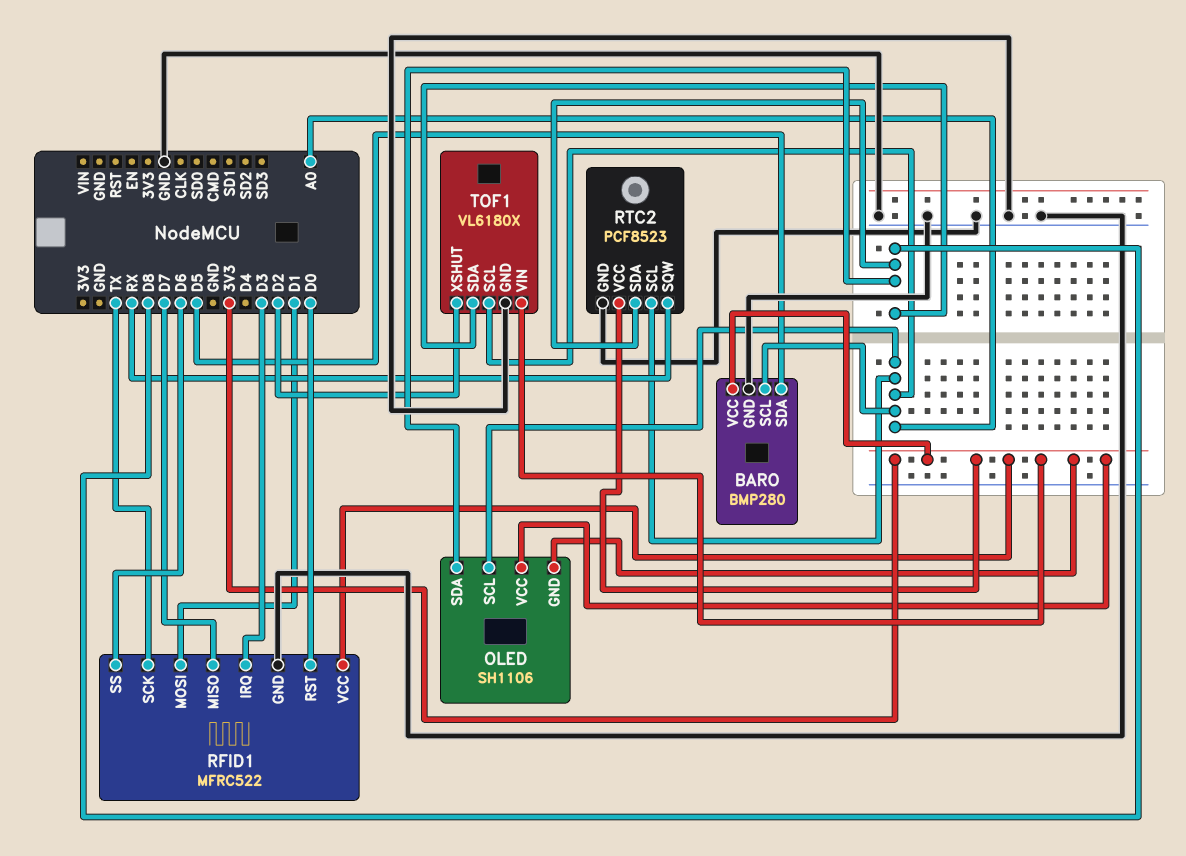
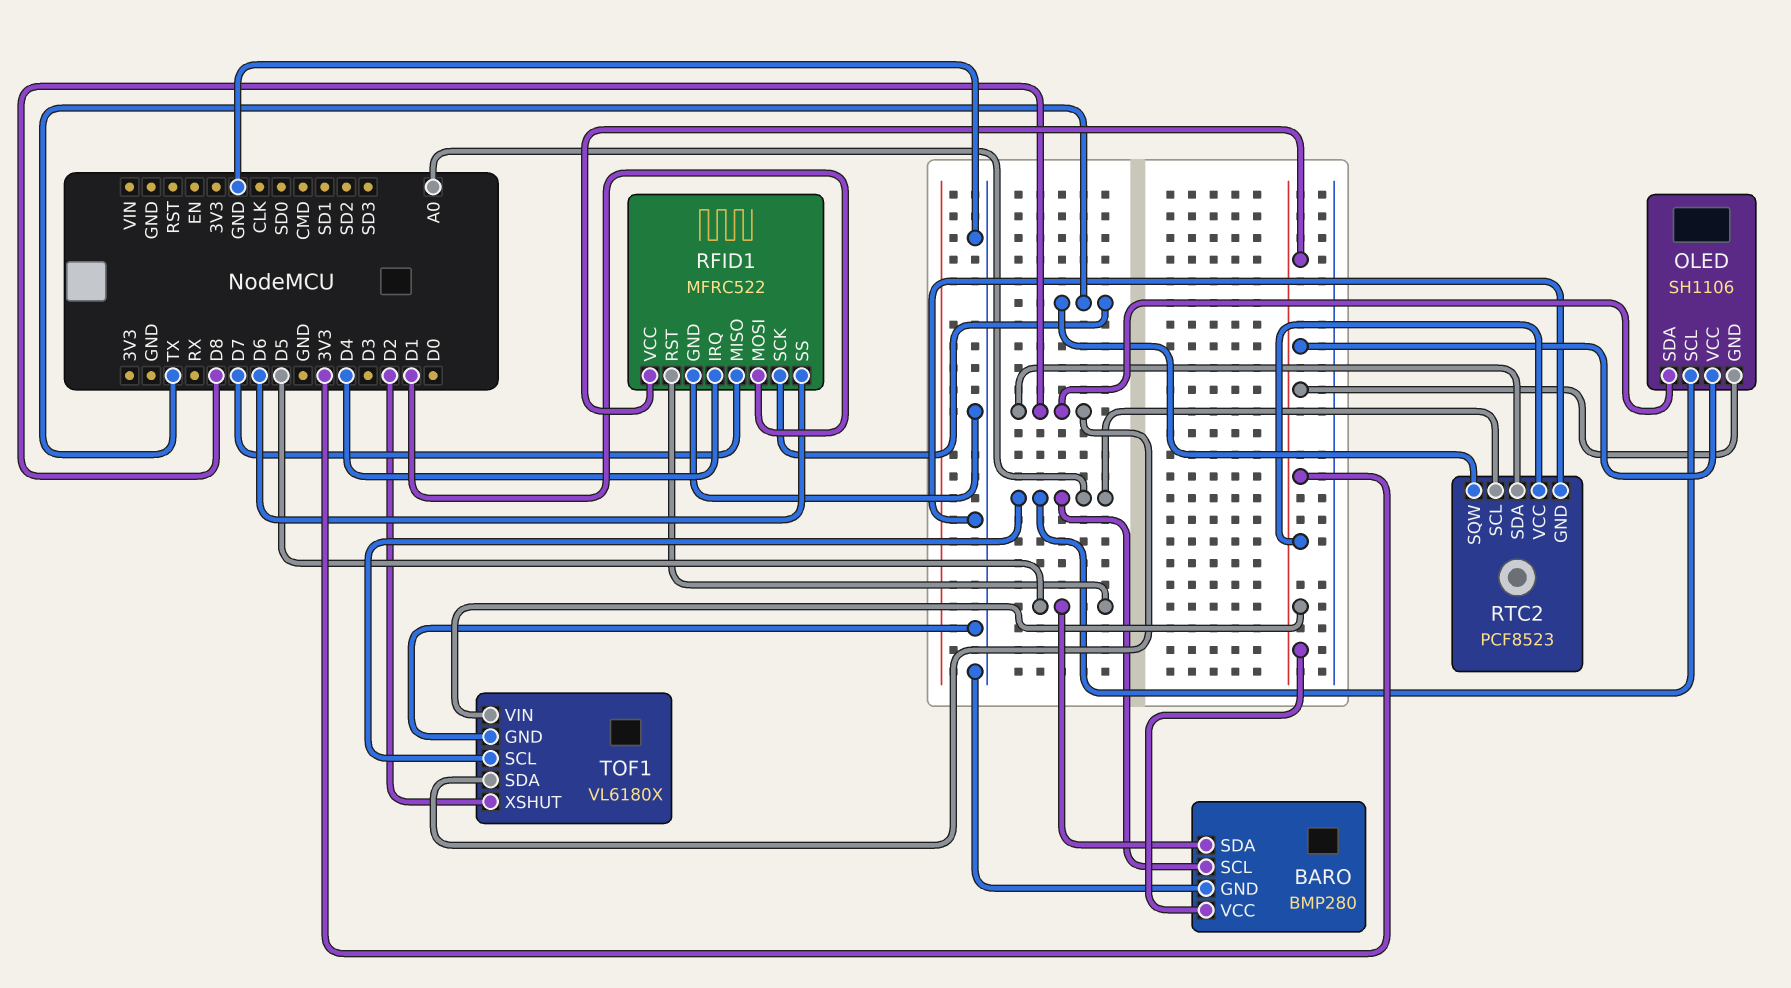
RFID1 pin IRQ: D3 -> D4
RFID1 pin RST: D0 -> D5
RTC2 pin SQW: RX -> TX

